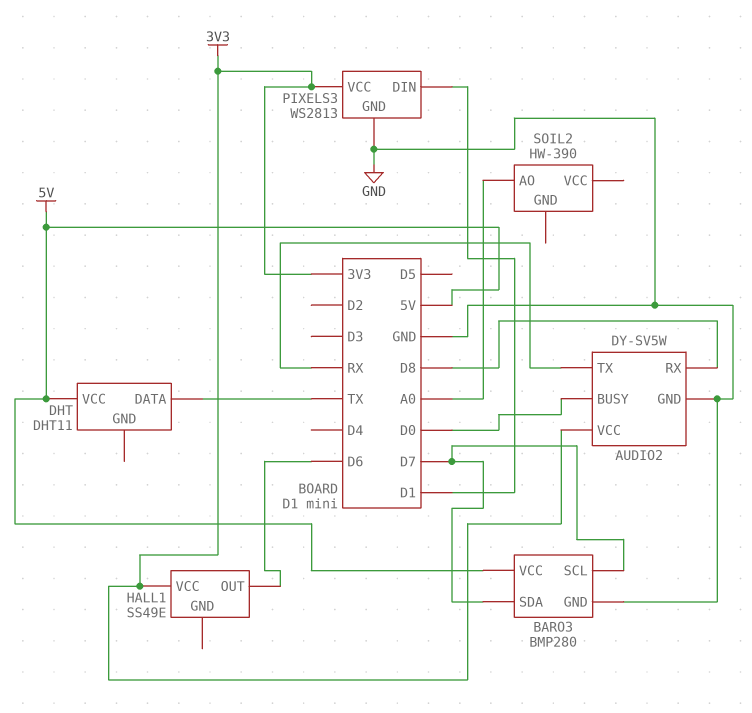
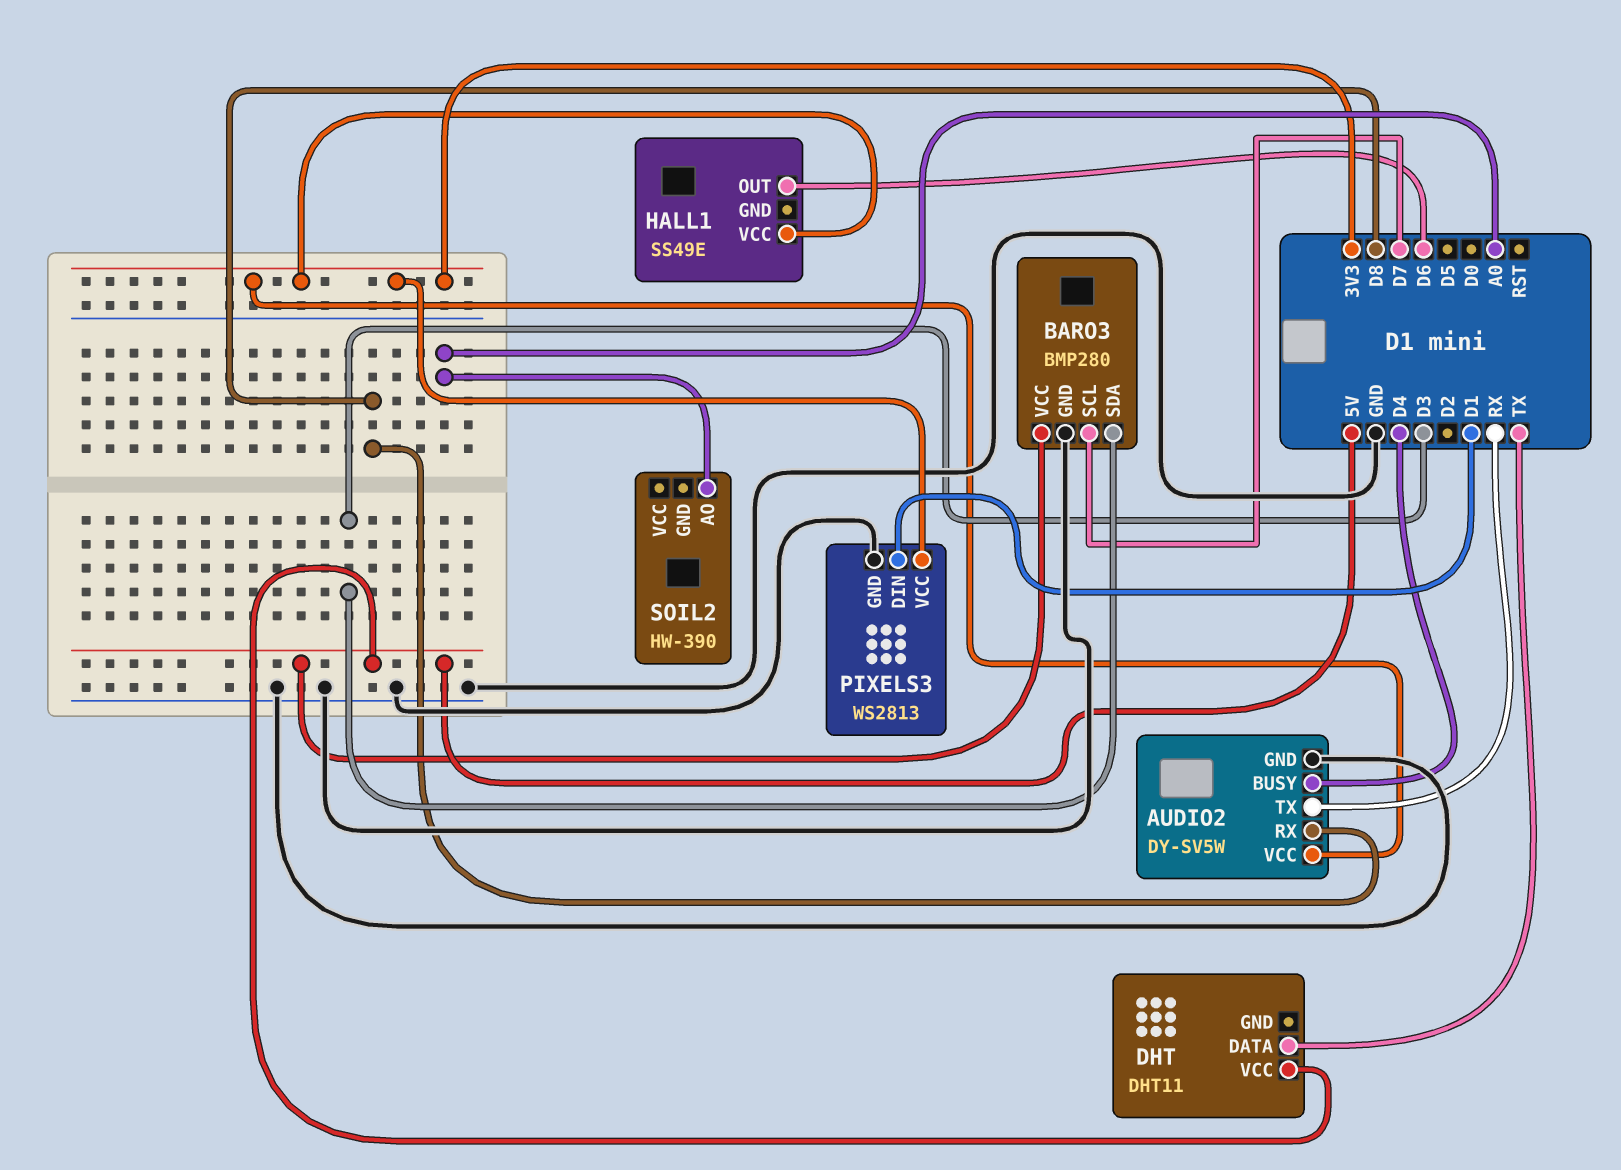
AUDIO2 pin BUSY: D0 -> D4
BARO3 pin SDA: D7 -> D3

